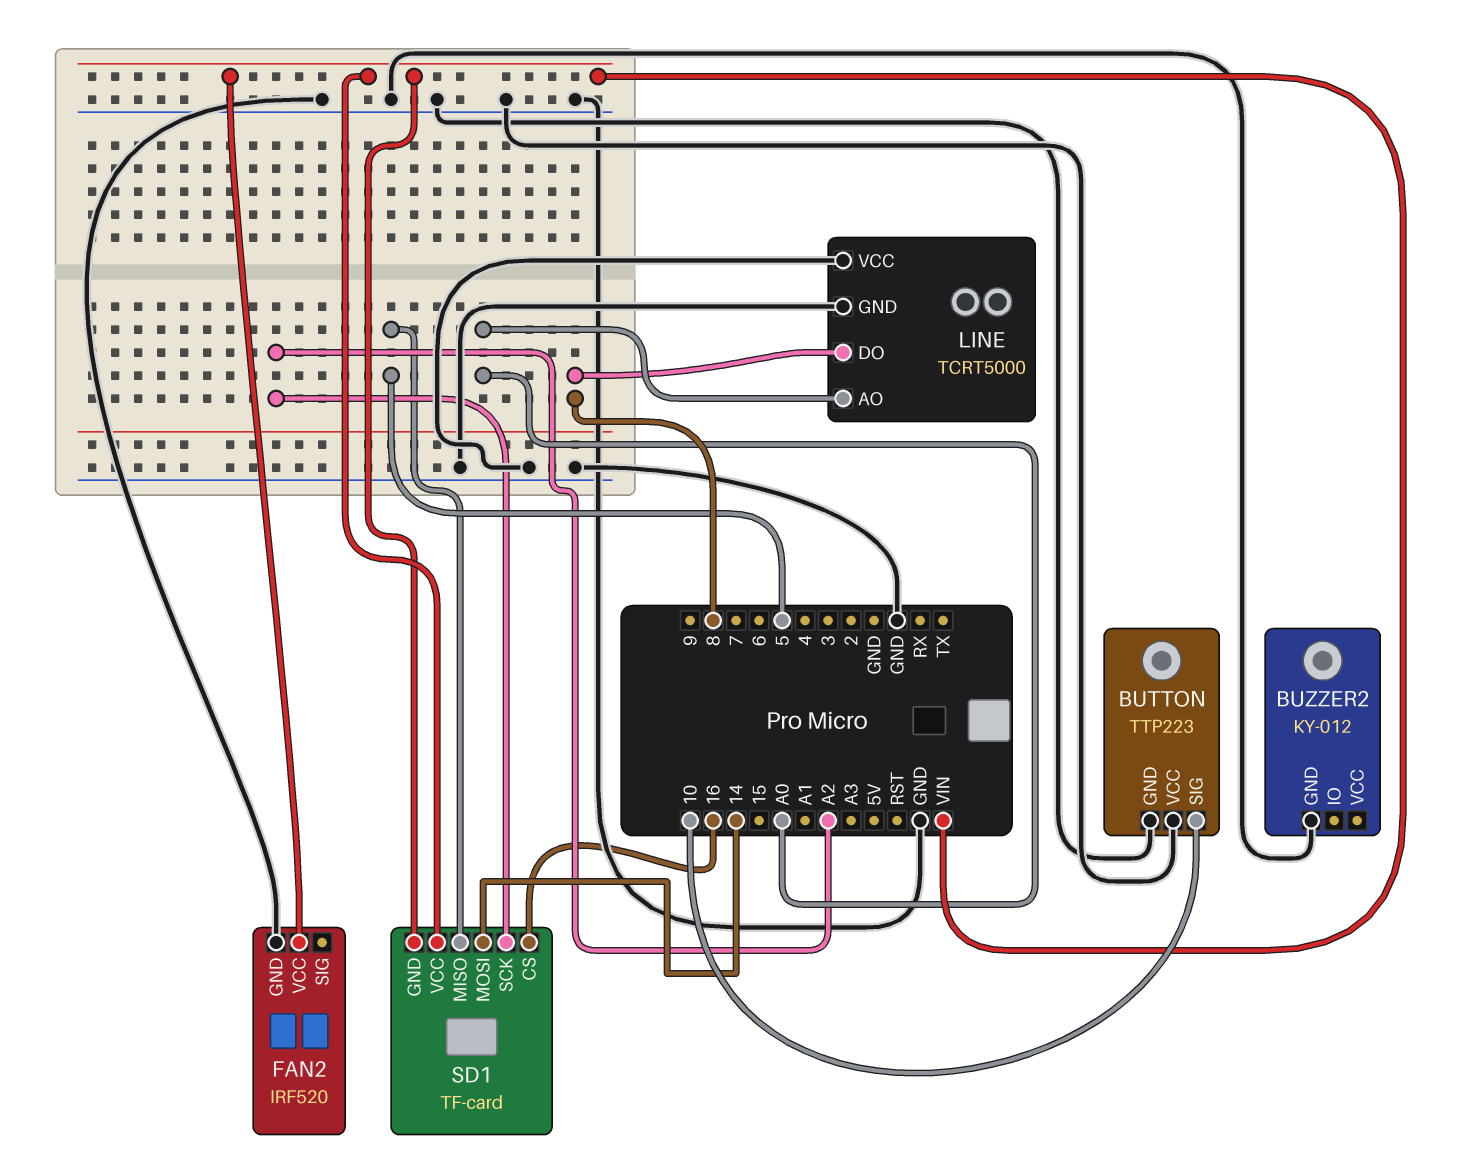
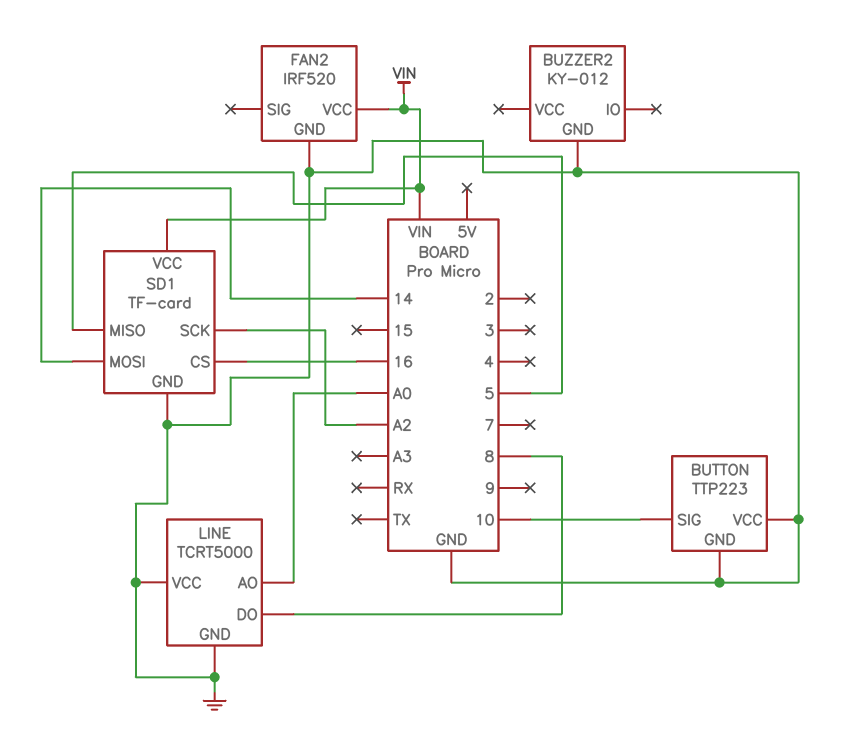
SD1 pin GND: VIN -> GND

